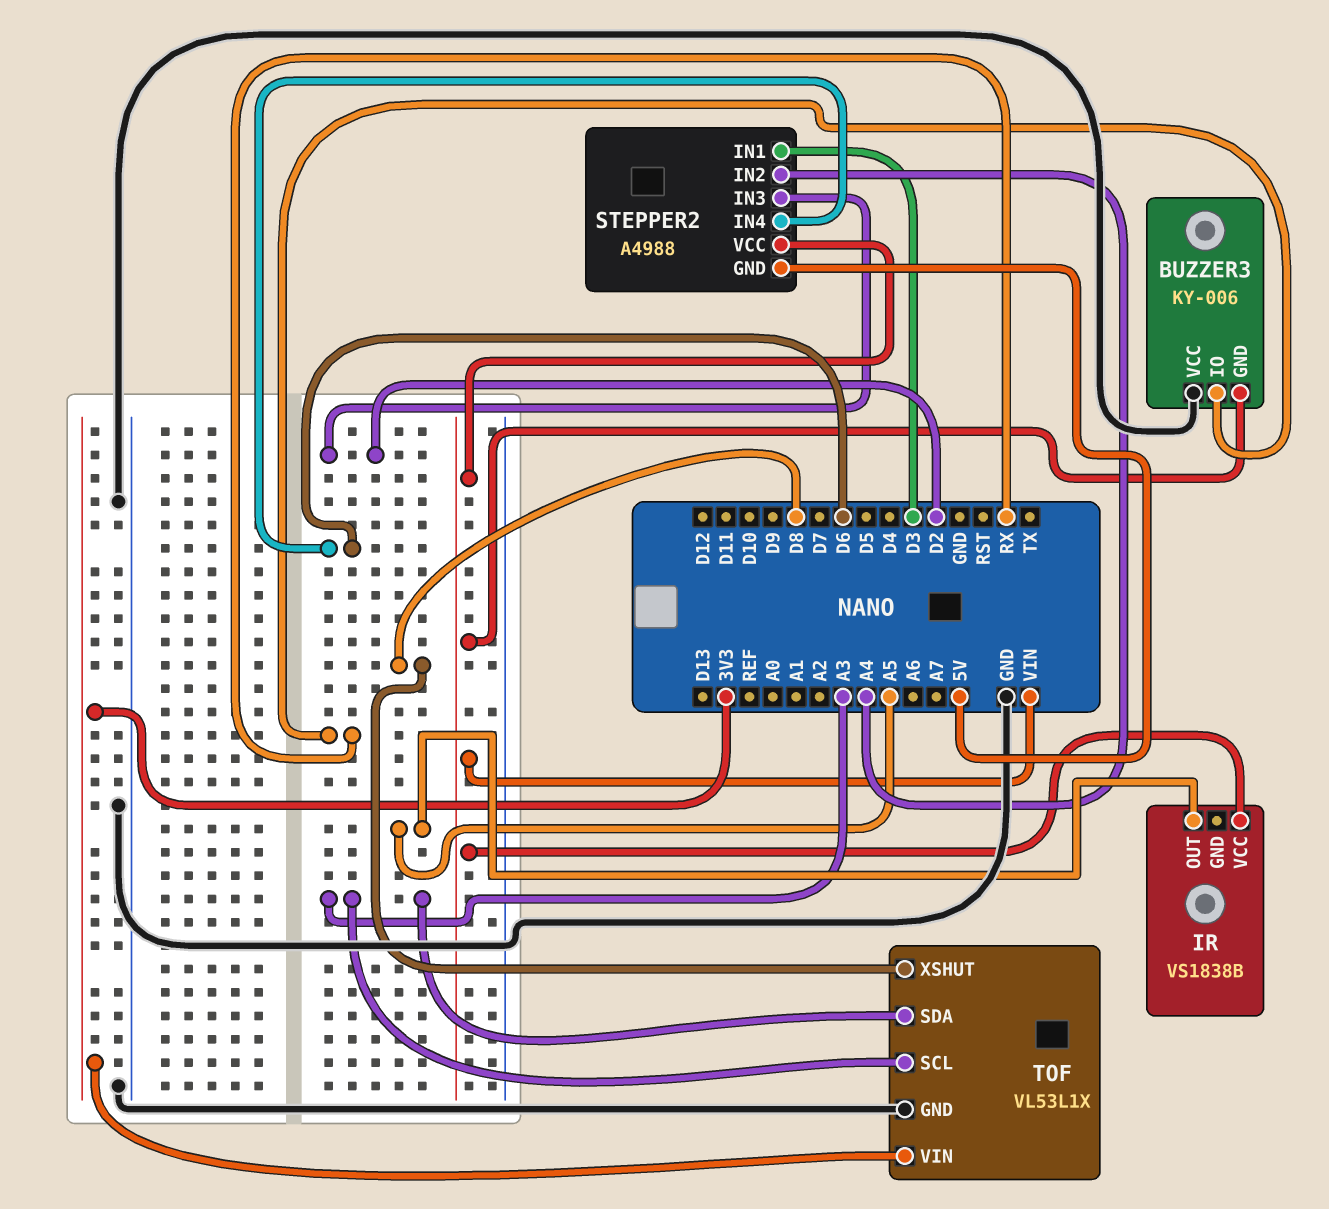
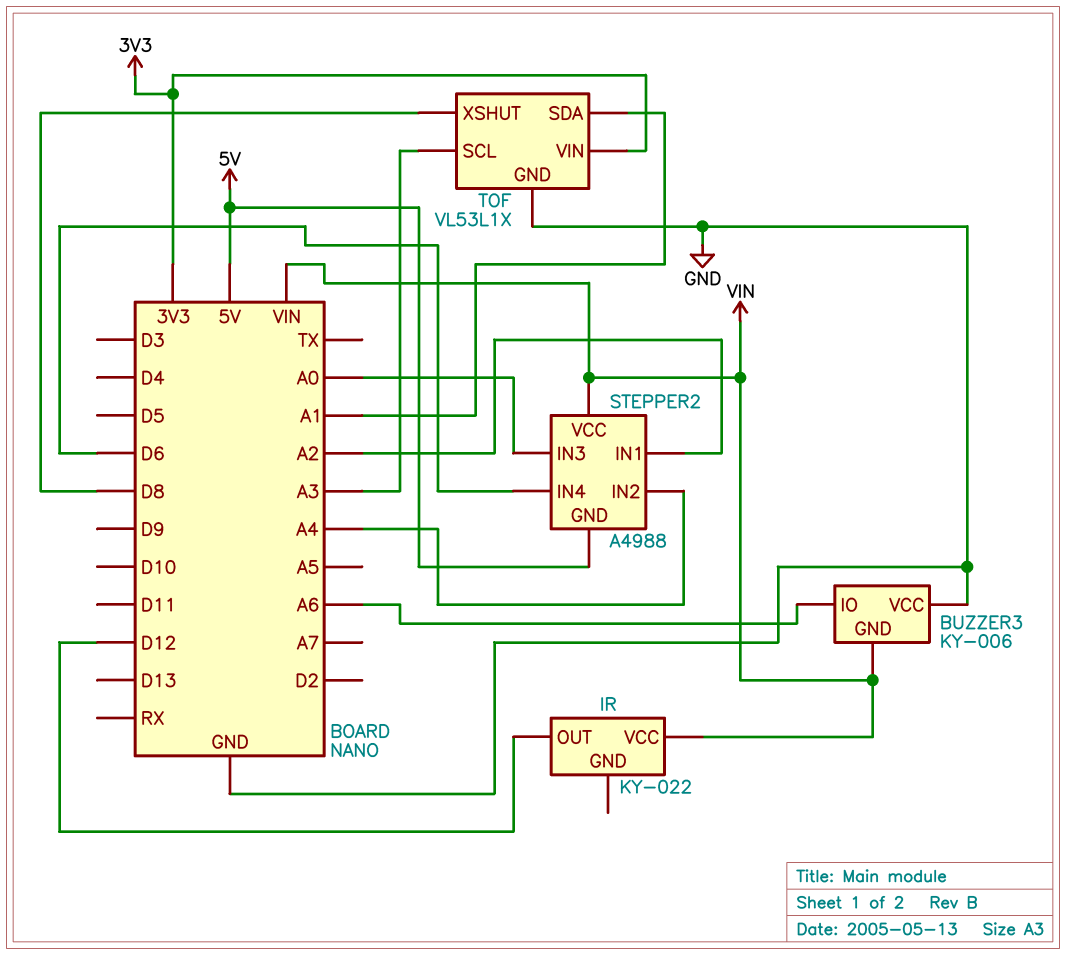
BUZZER3 pin IO: RX -> A6
IR: VS1838B -> KY-022
IR pin OUT: A5 -> D12
STEPPER2 pin IN1: D3 -> A2
STEPPER2 pin IN3: D2 -> A0
TOF pin SDA: A3 -> A1

